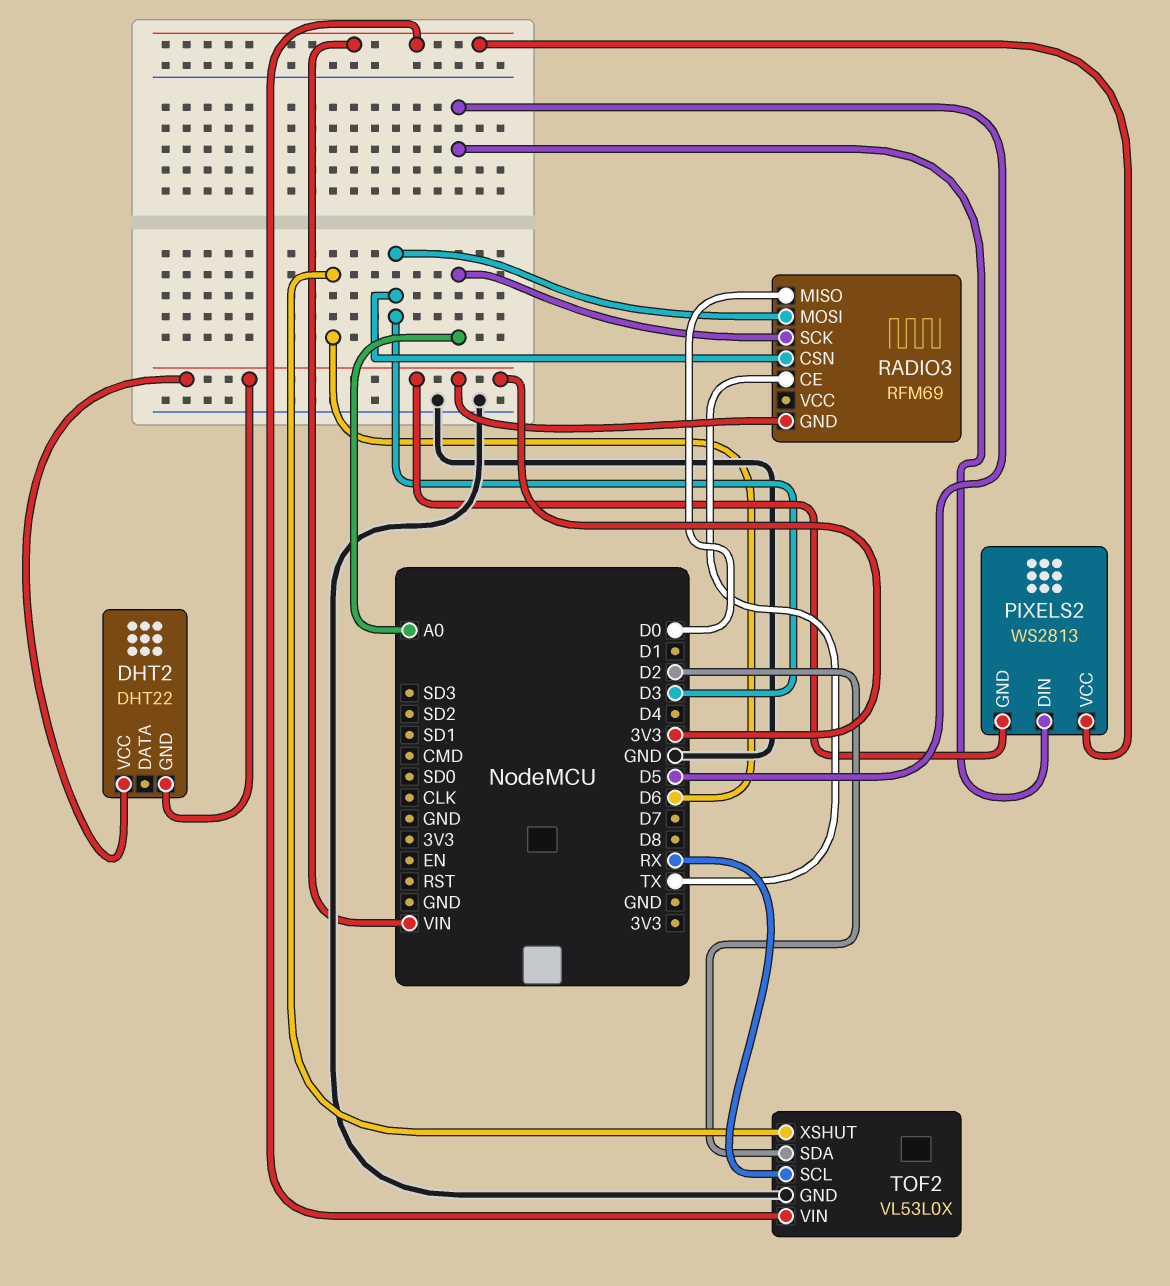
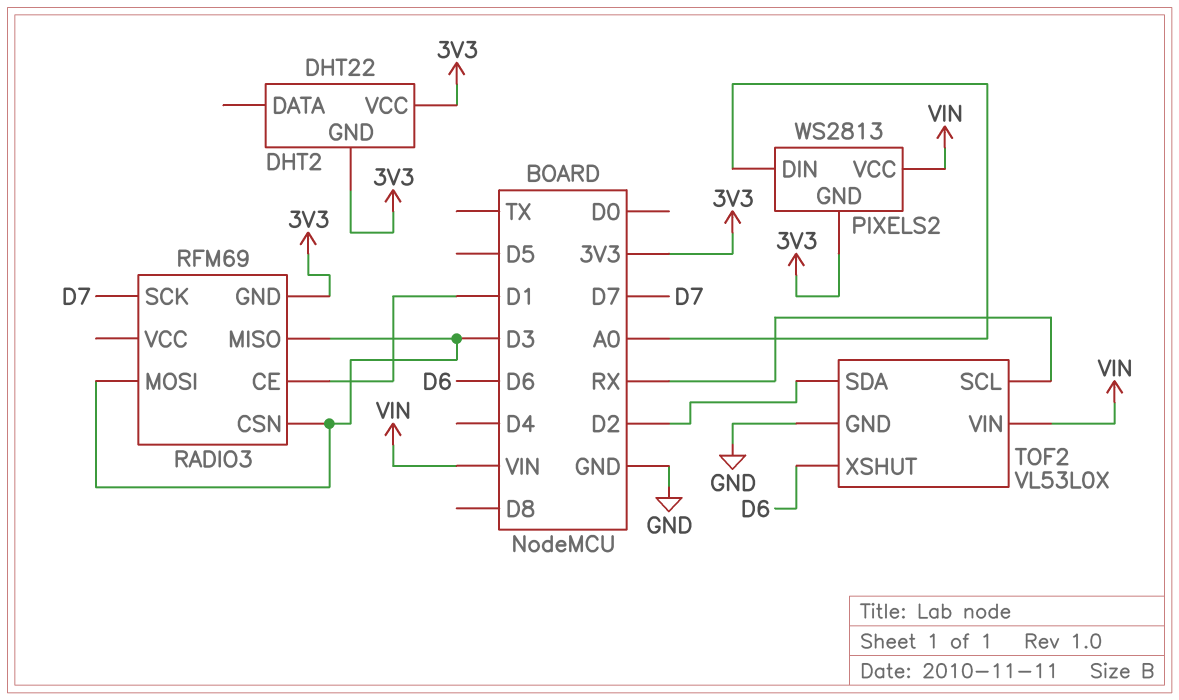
PIXELS2 pin DIN: D5 -> A0
RADIO3 pin CE: TX -> D1
RADIO3 pin MISO: D0 -> D3
RADIO3 pin SCK: A0 -> D7

